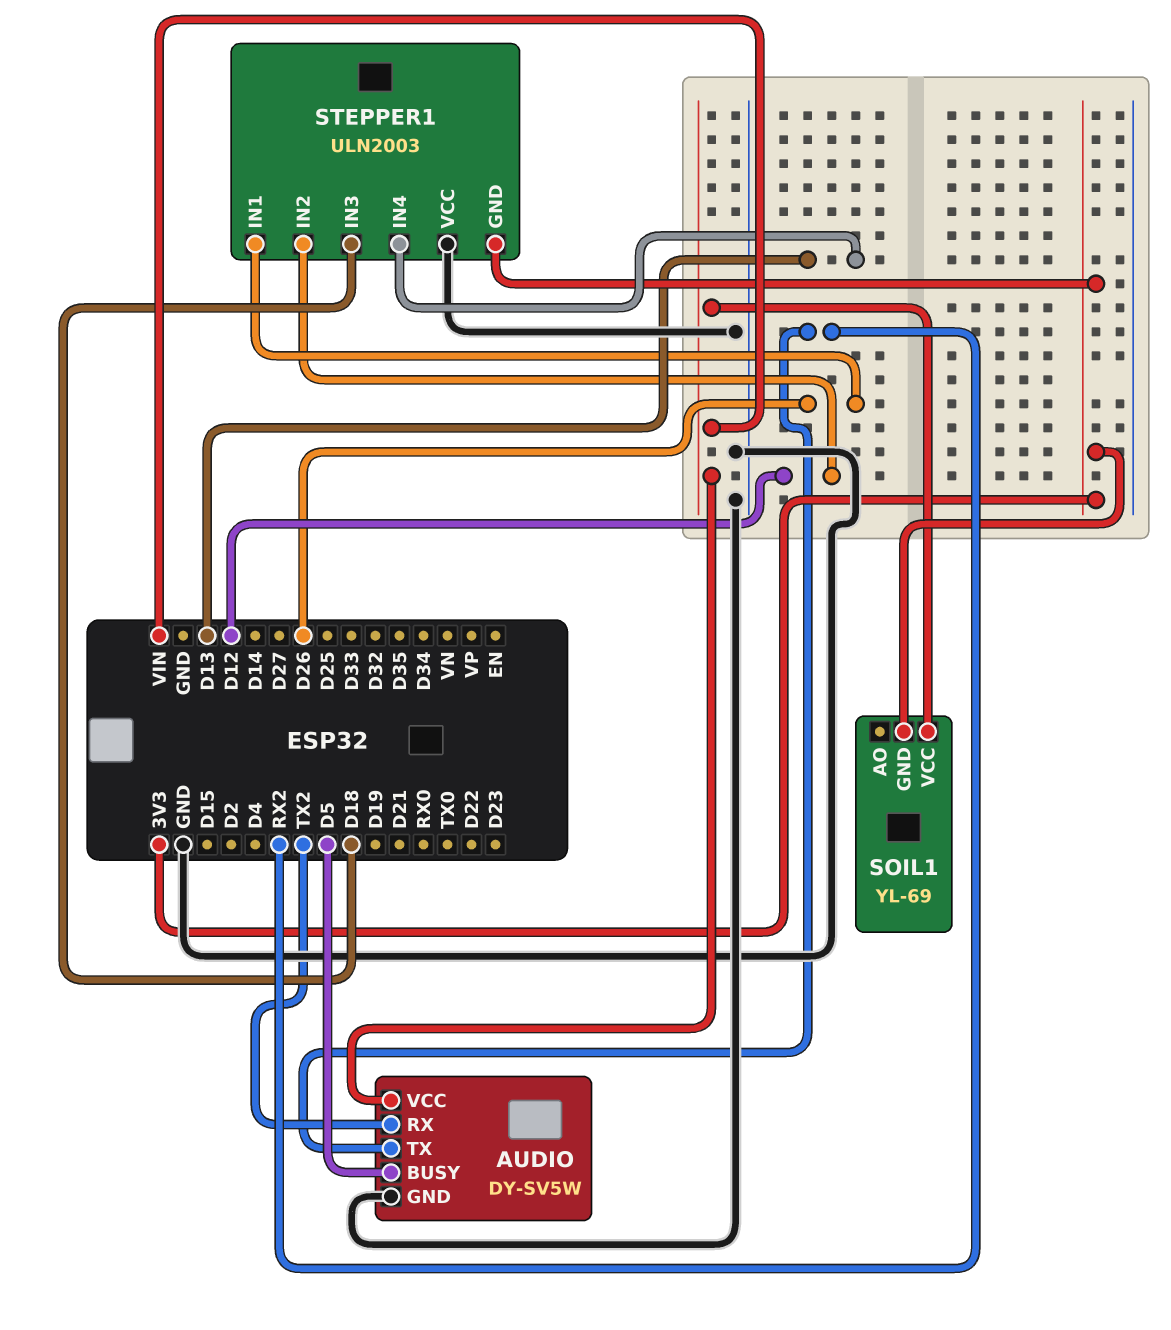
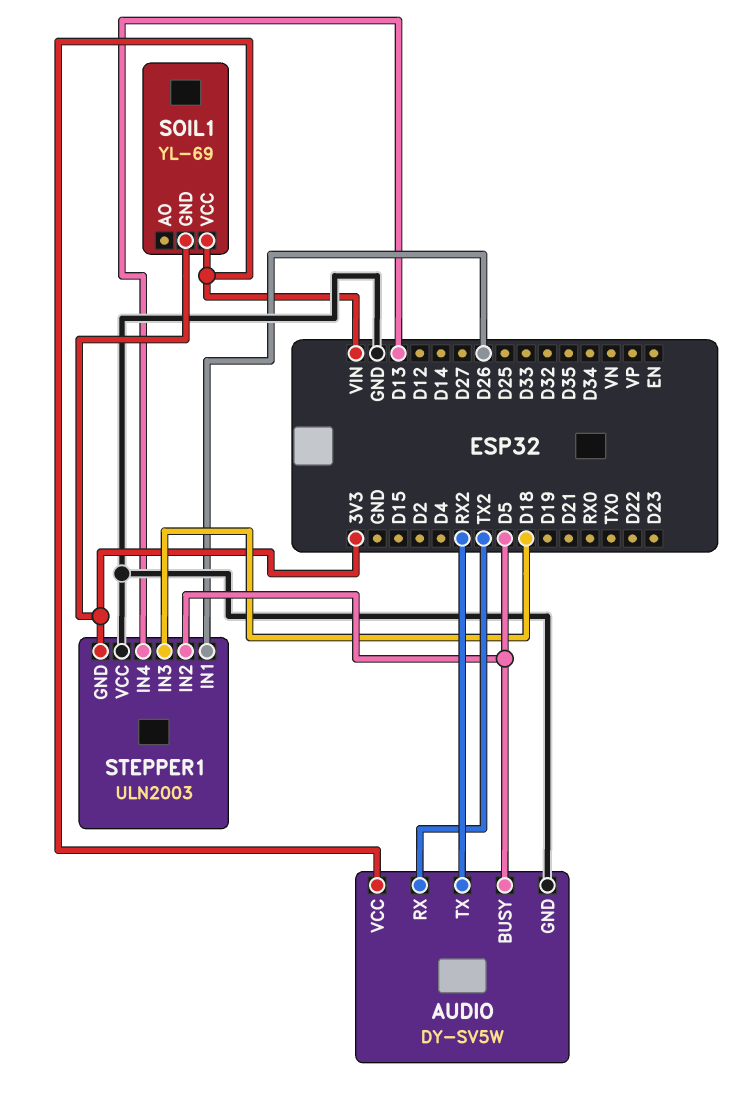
STEPPER1 pin IN2: D12 -> D5

